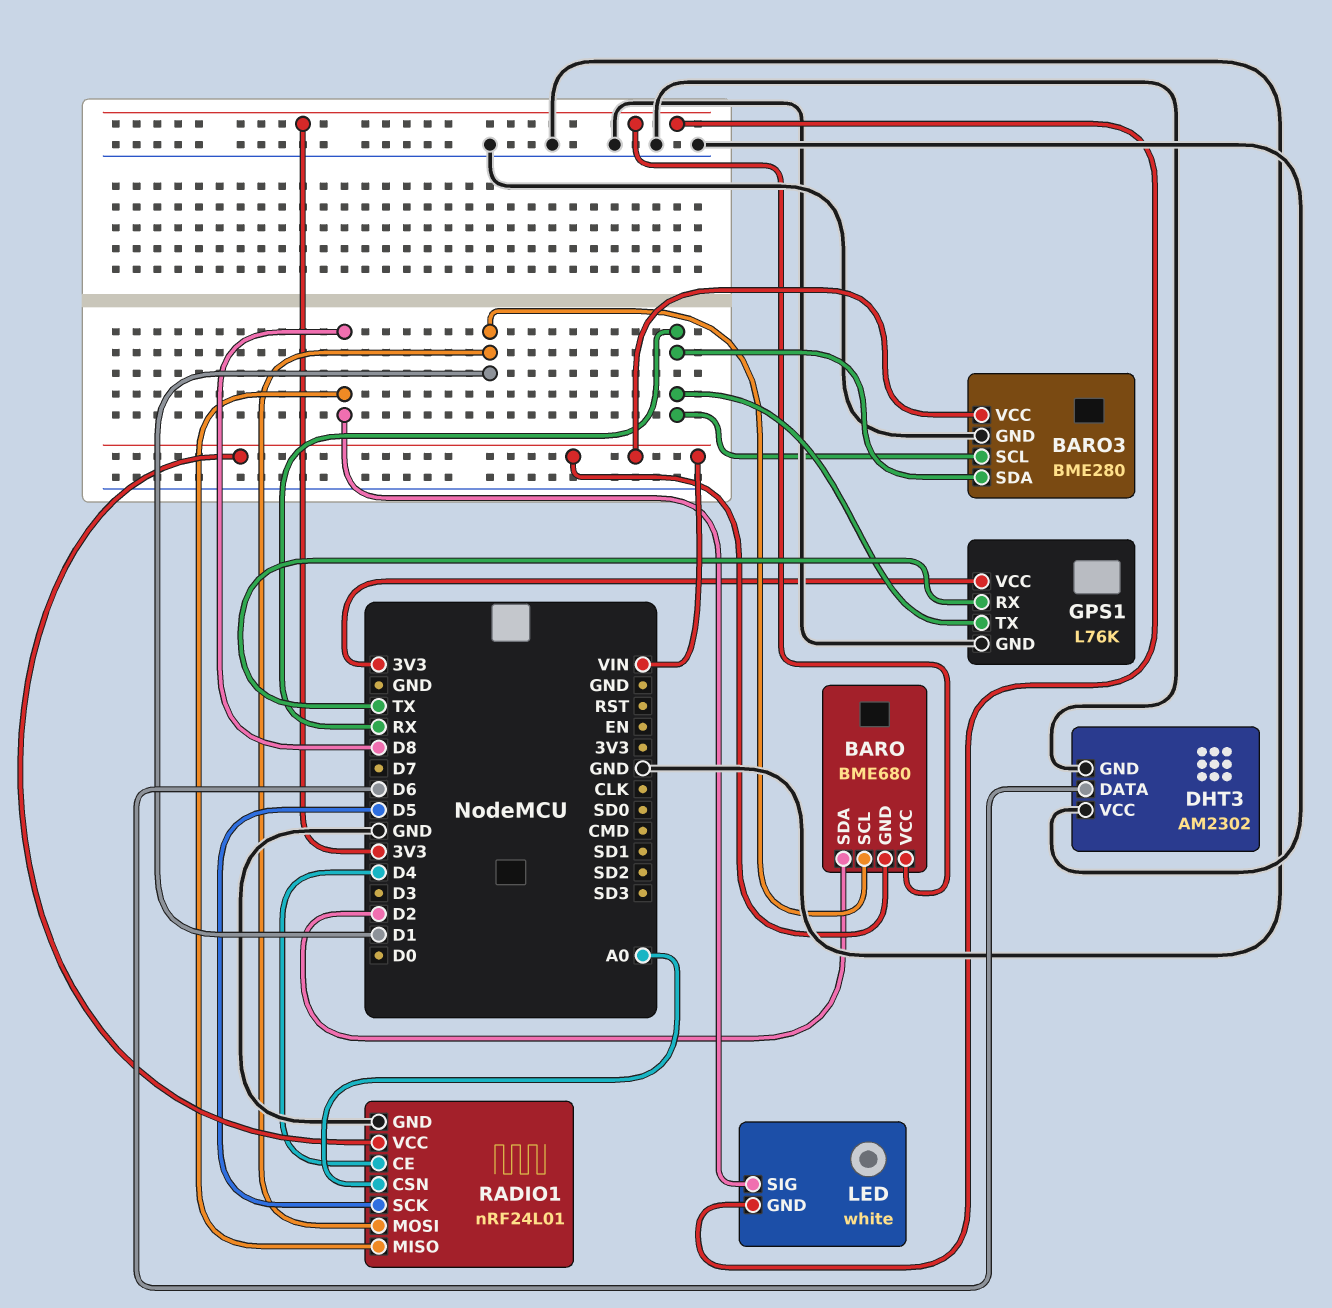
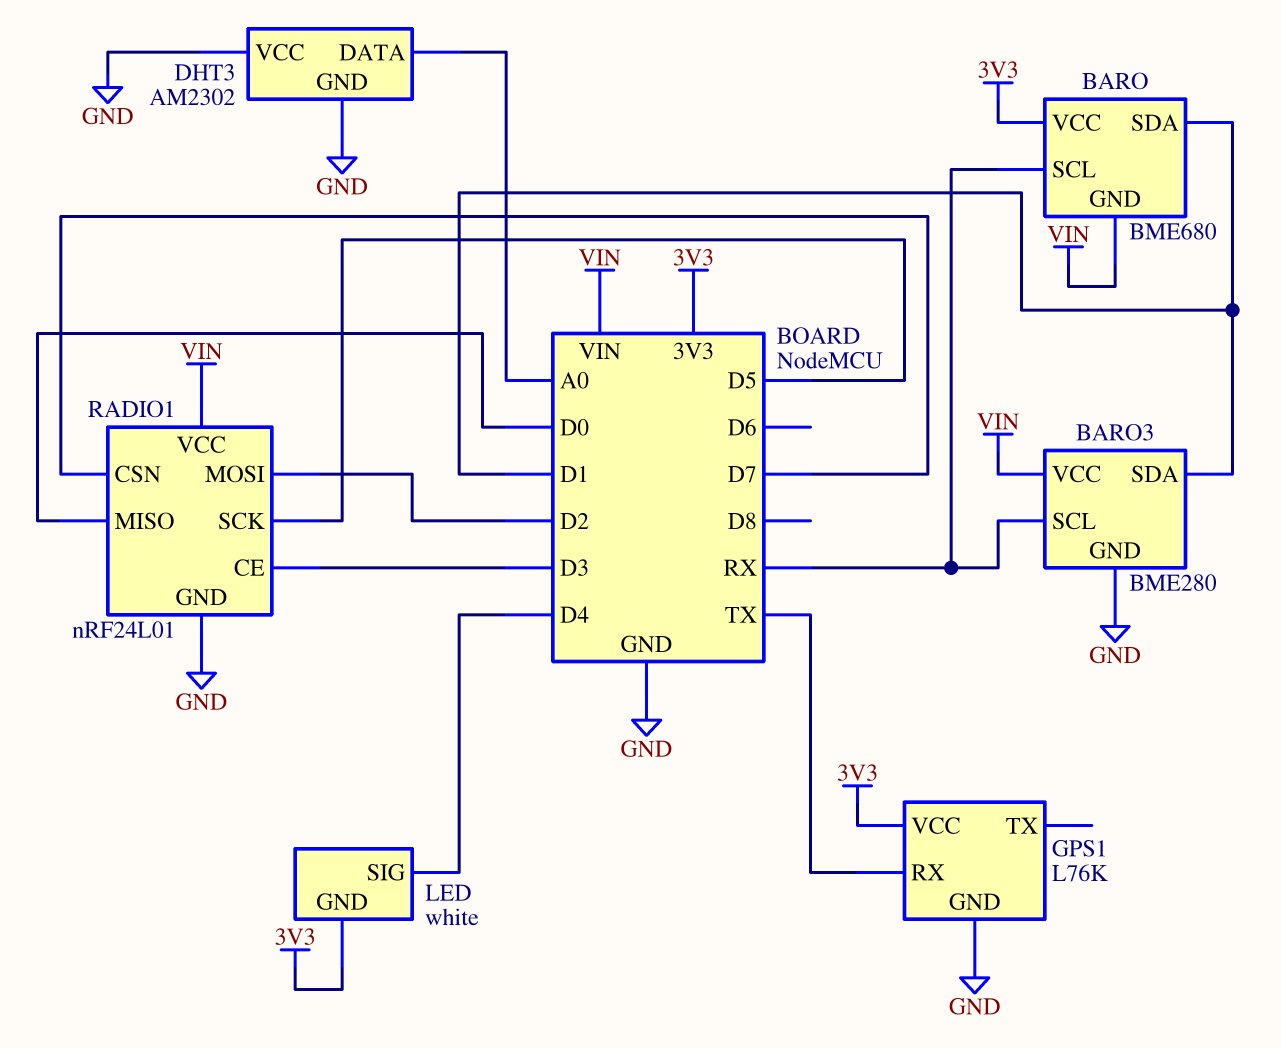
BARO pin SCL: D1 -> RX
BARO pin SDA: D2 -> D1
BARO3 pin SDA: RX -> D1
DHT3 pin DATA: D6 -> A0
GPS1 pin TX: RX -> none
LED pin SIG: D8 -> D4
RADIO1 pin CE: D4 -> D3
RADIO1 pin CSN: A0 -> D7
RADIO1 pin MISO: D8 -> D0
RADIO1 pin MOSI: D1 -> D2

